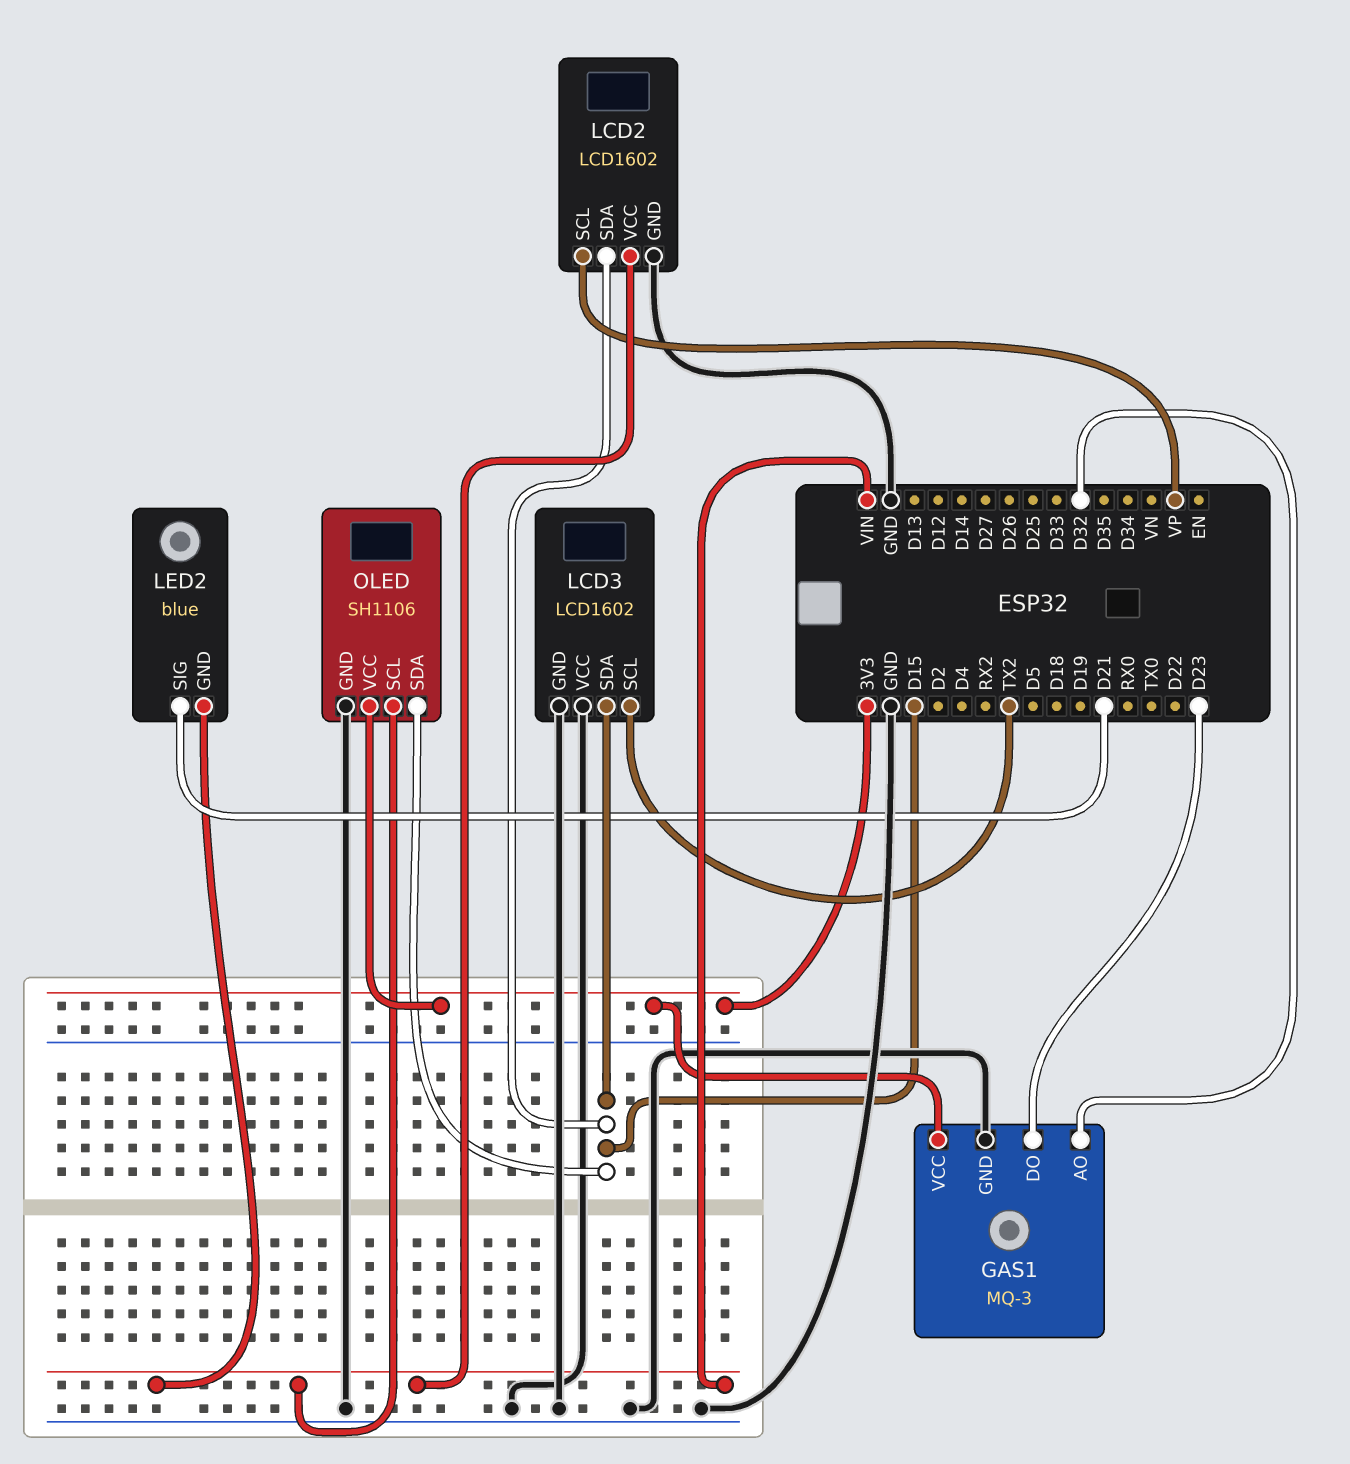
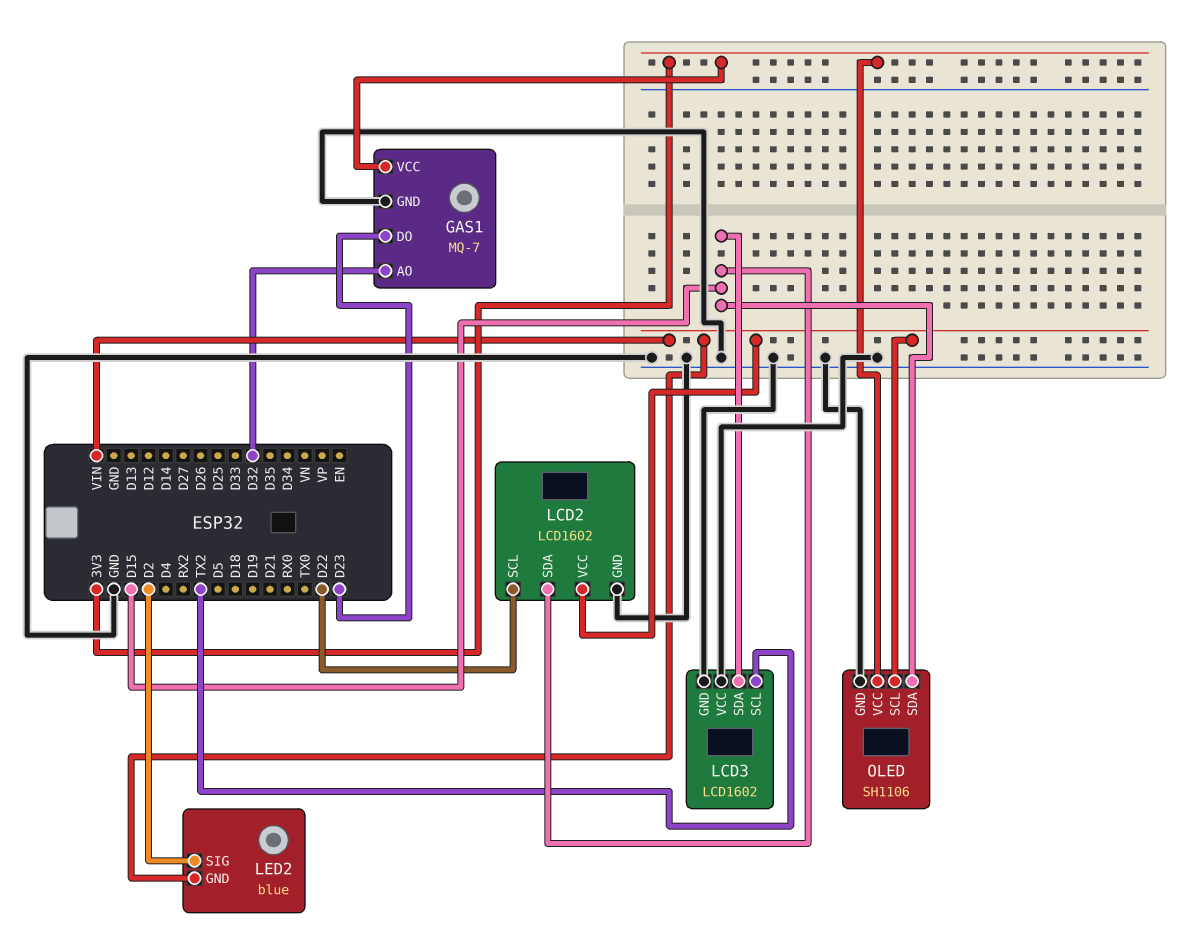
GAS1: MQ-3 -> MQ-7
LCD2 pin SCL: VP -> D22
LED2 pin SIG: D21 -> D2

